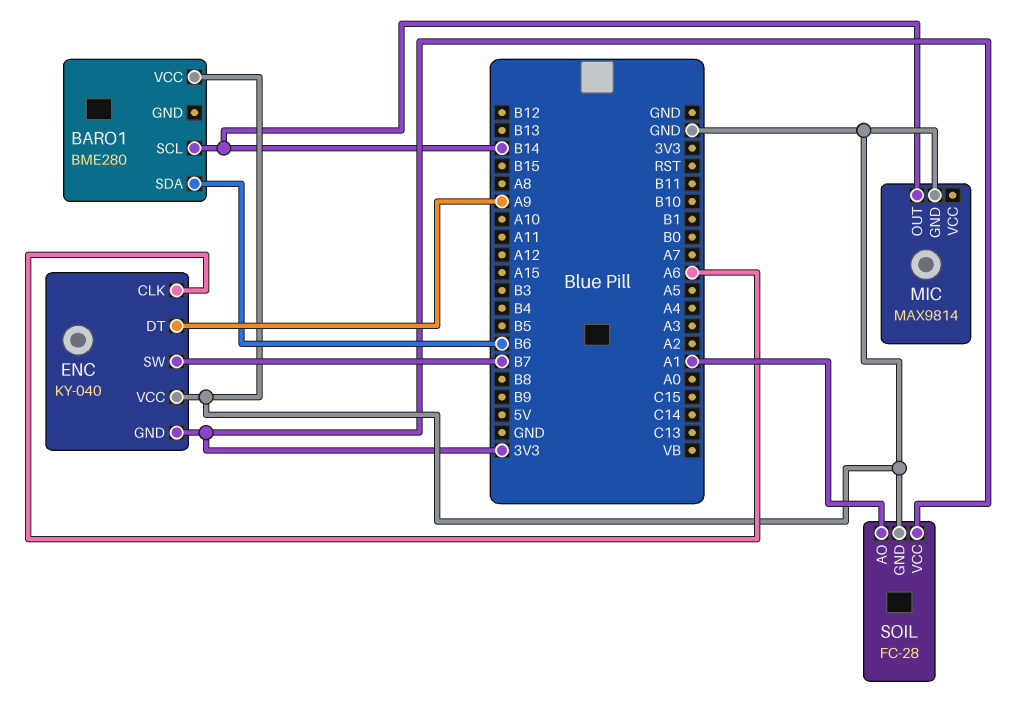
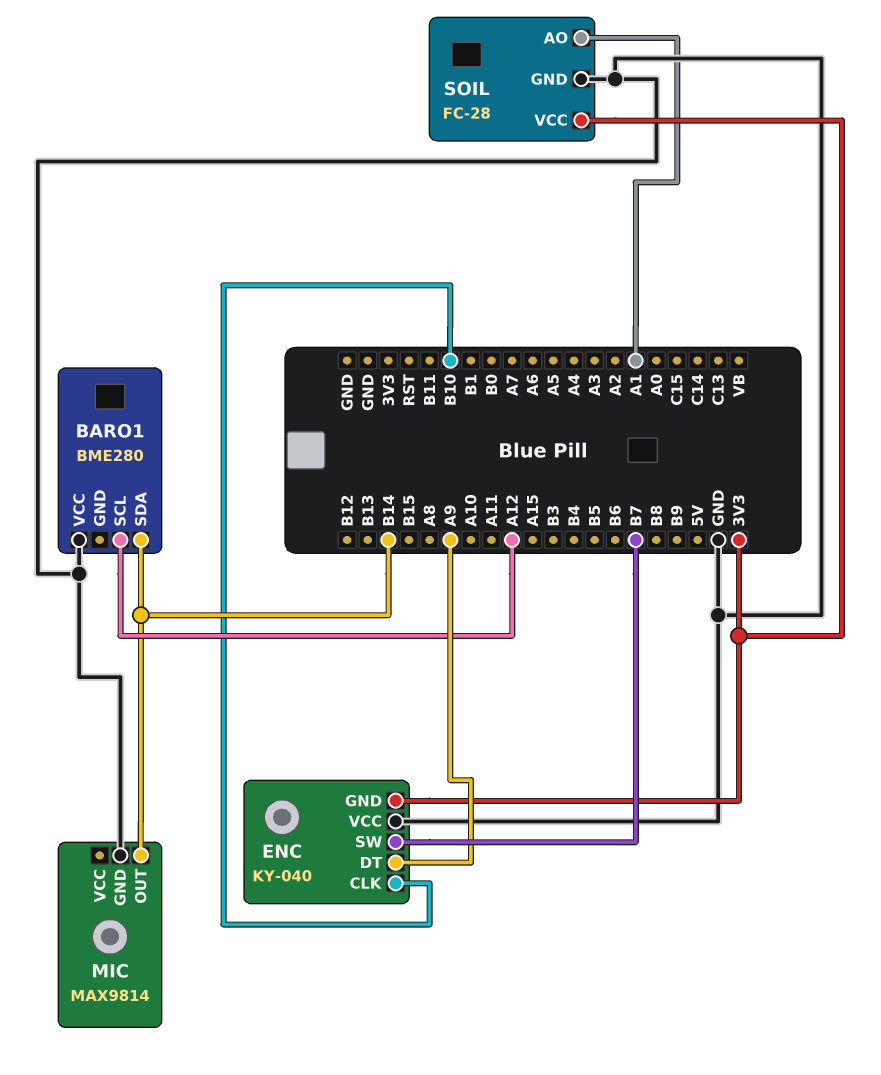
BARO1 pin SCL: B14 -> A12
BARO1 pin SDA: B6 -> B14
ENC pin CLK: A6 -> B10

